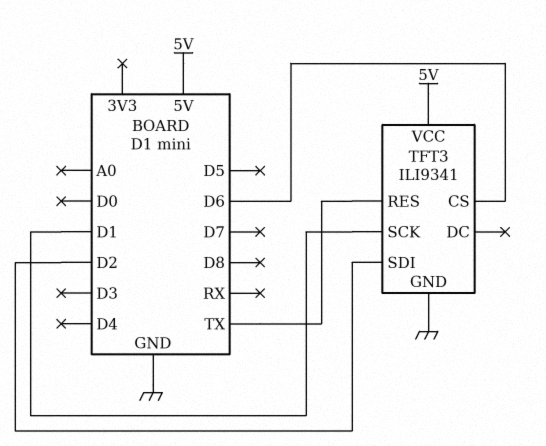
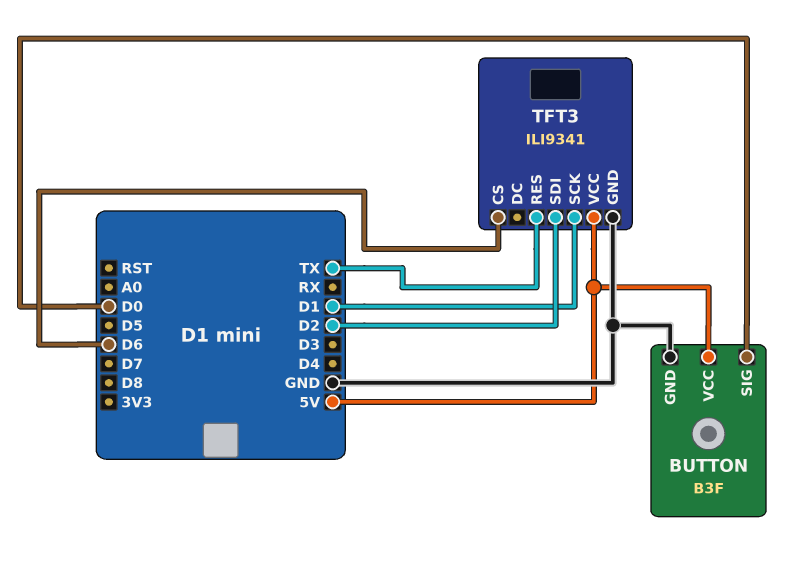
BUTTON: none -> B3F
BUTTON pin GND: none -> GND
BUTTON pin SIG: none -> D0
BUTTON pin VCC: none -> 5V

